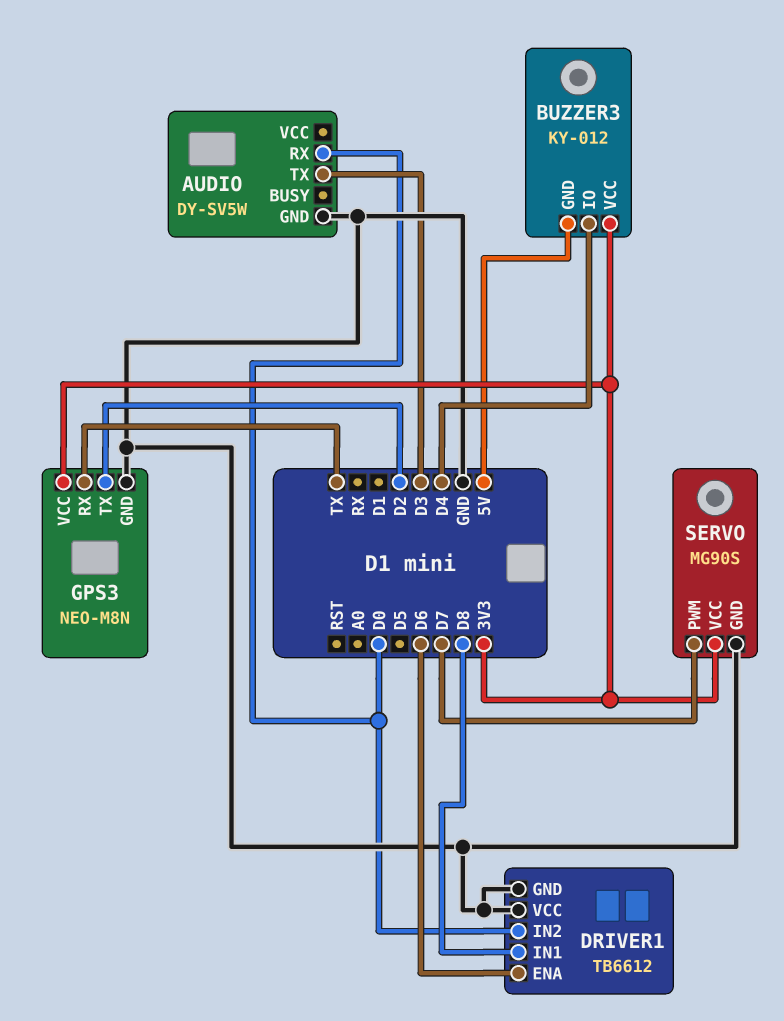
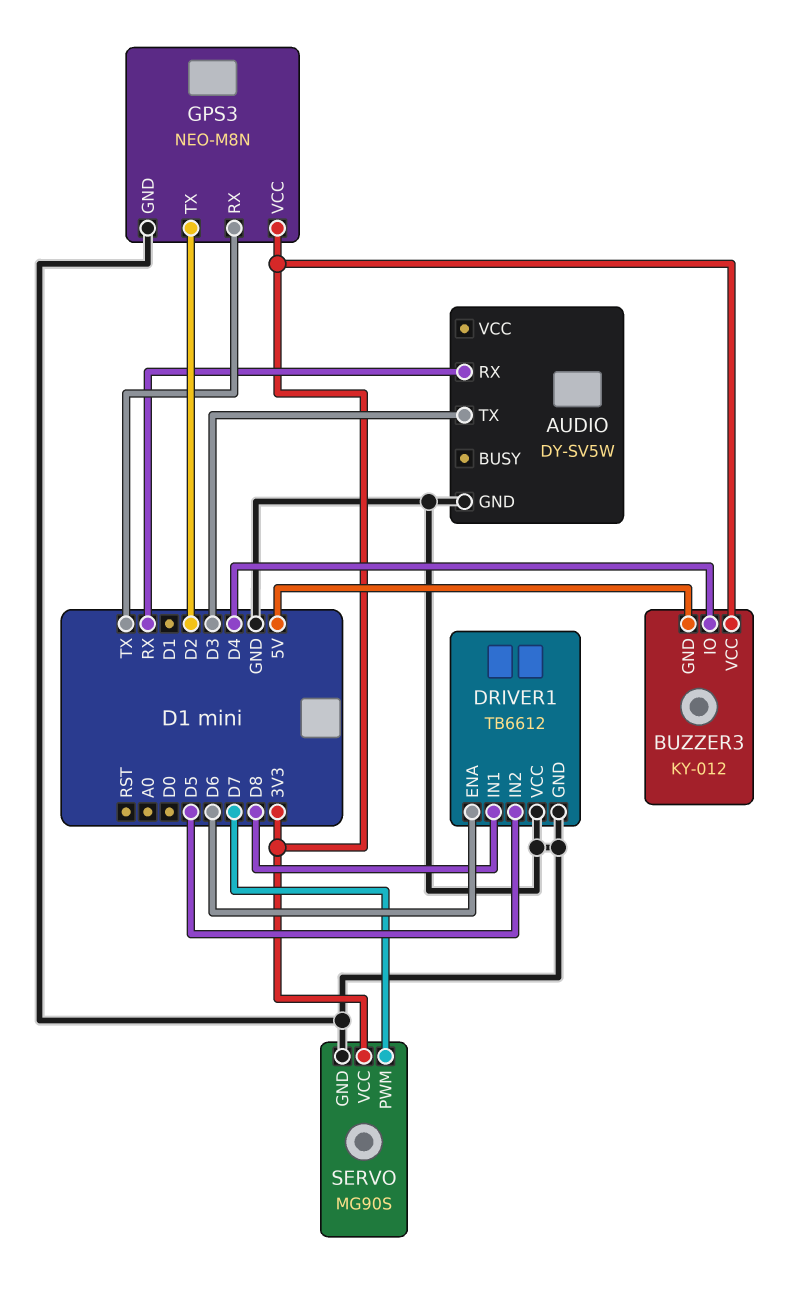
AUDIO pin RX: D0 -> RX
DRIVER1 pin IN2: D0 -> D5

